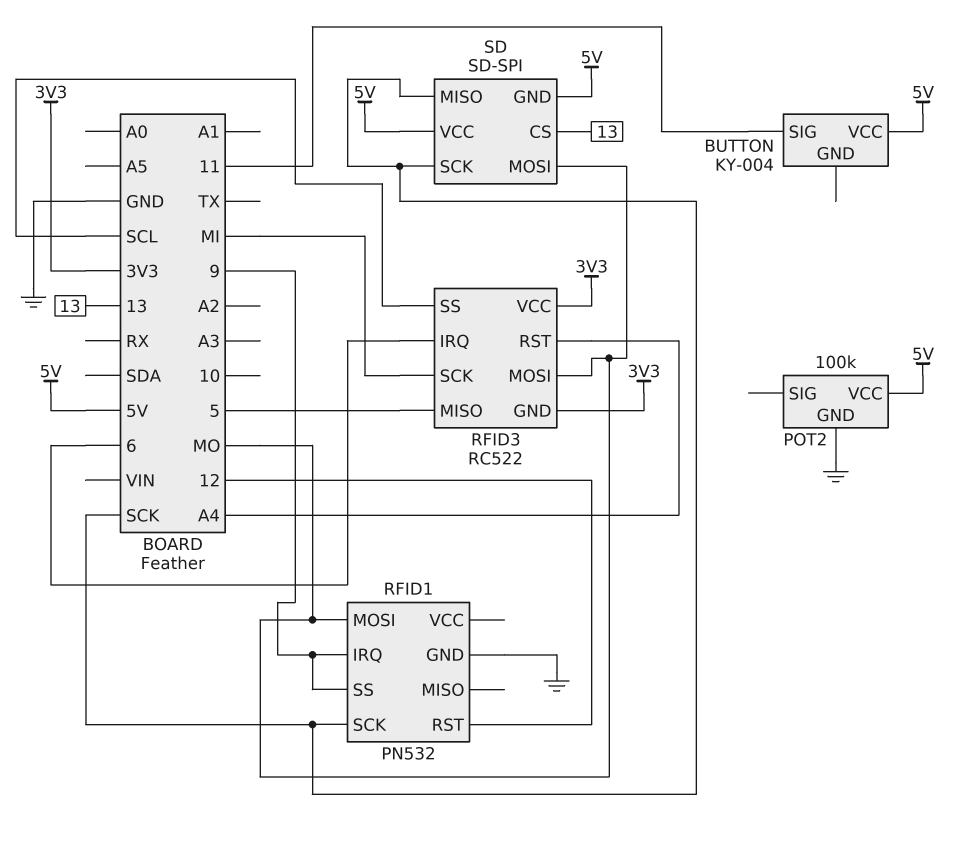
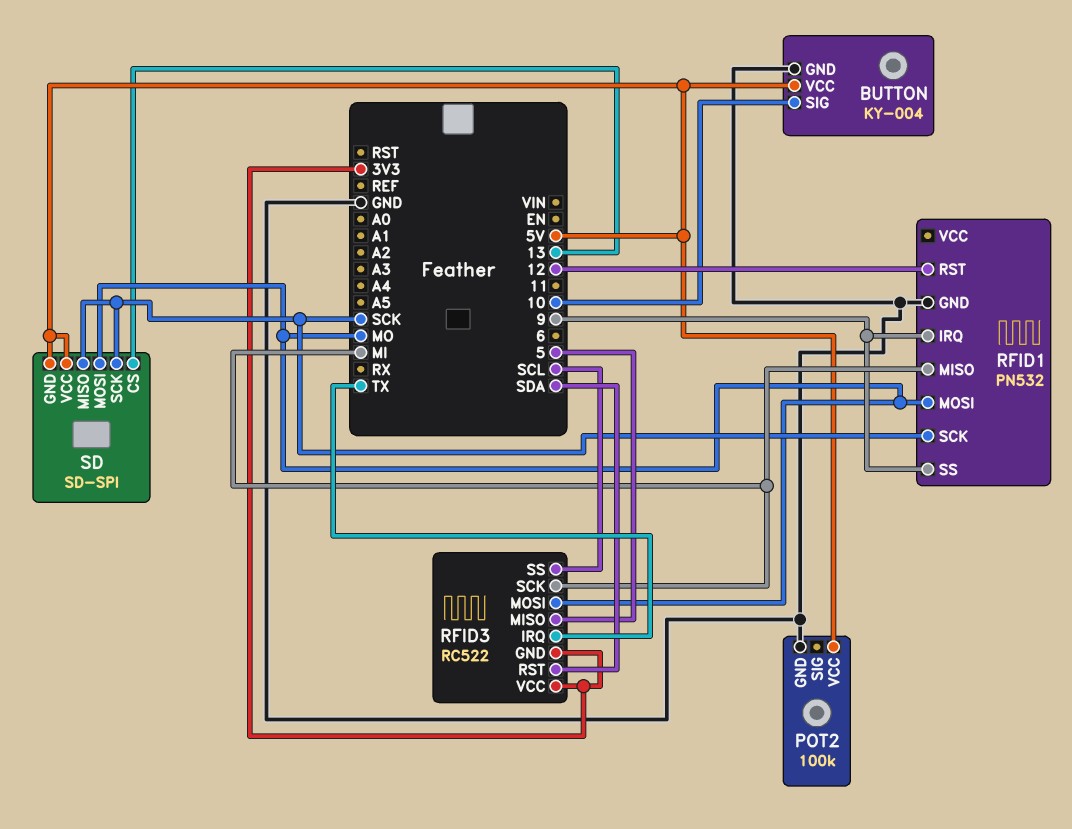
BUTTON pin GND: none -> GND
BUTTON pin SIG: 11 -> 10
RFID1 pin MISO: none -> MI
RFID3 pin IRQ: 6 -> TX
RFID3 pin RST: A4 -> SDA

